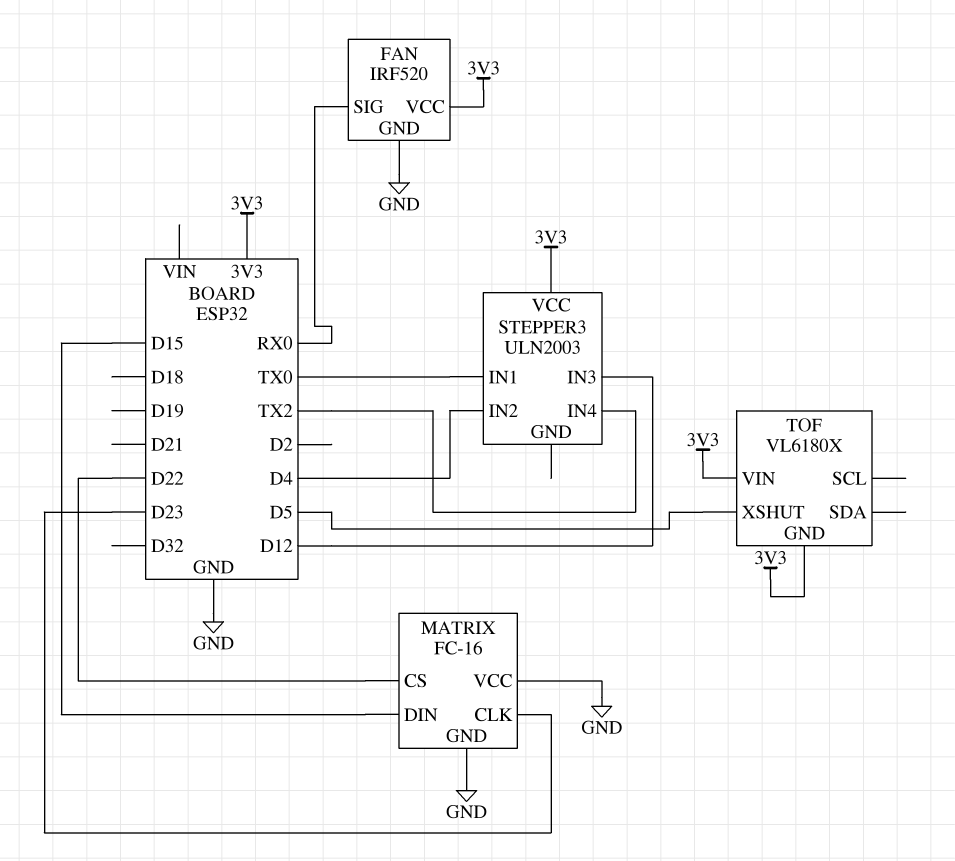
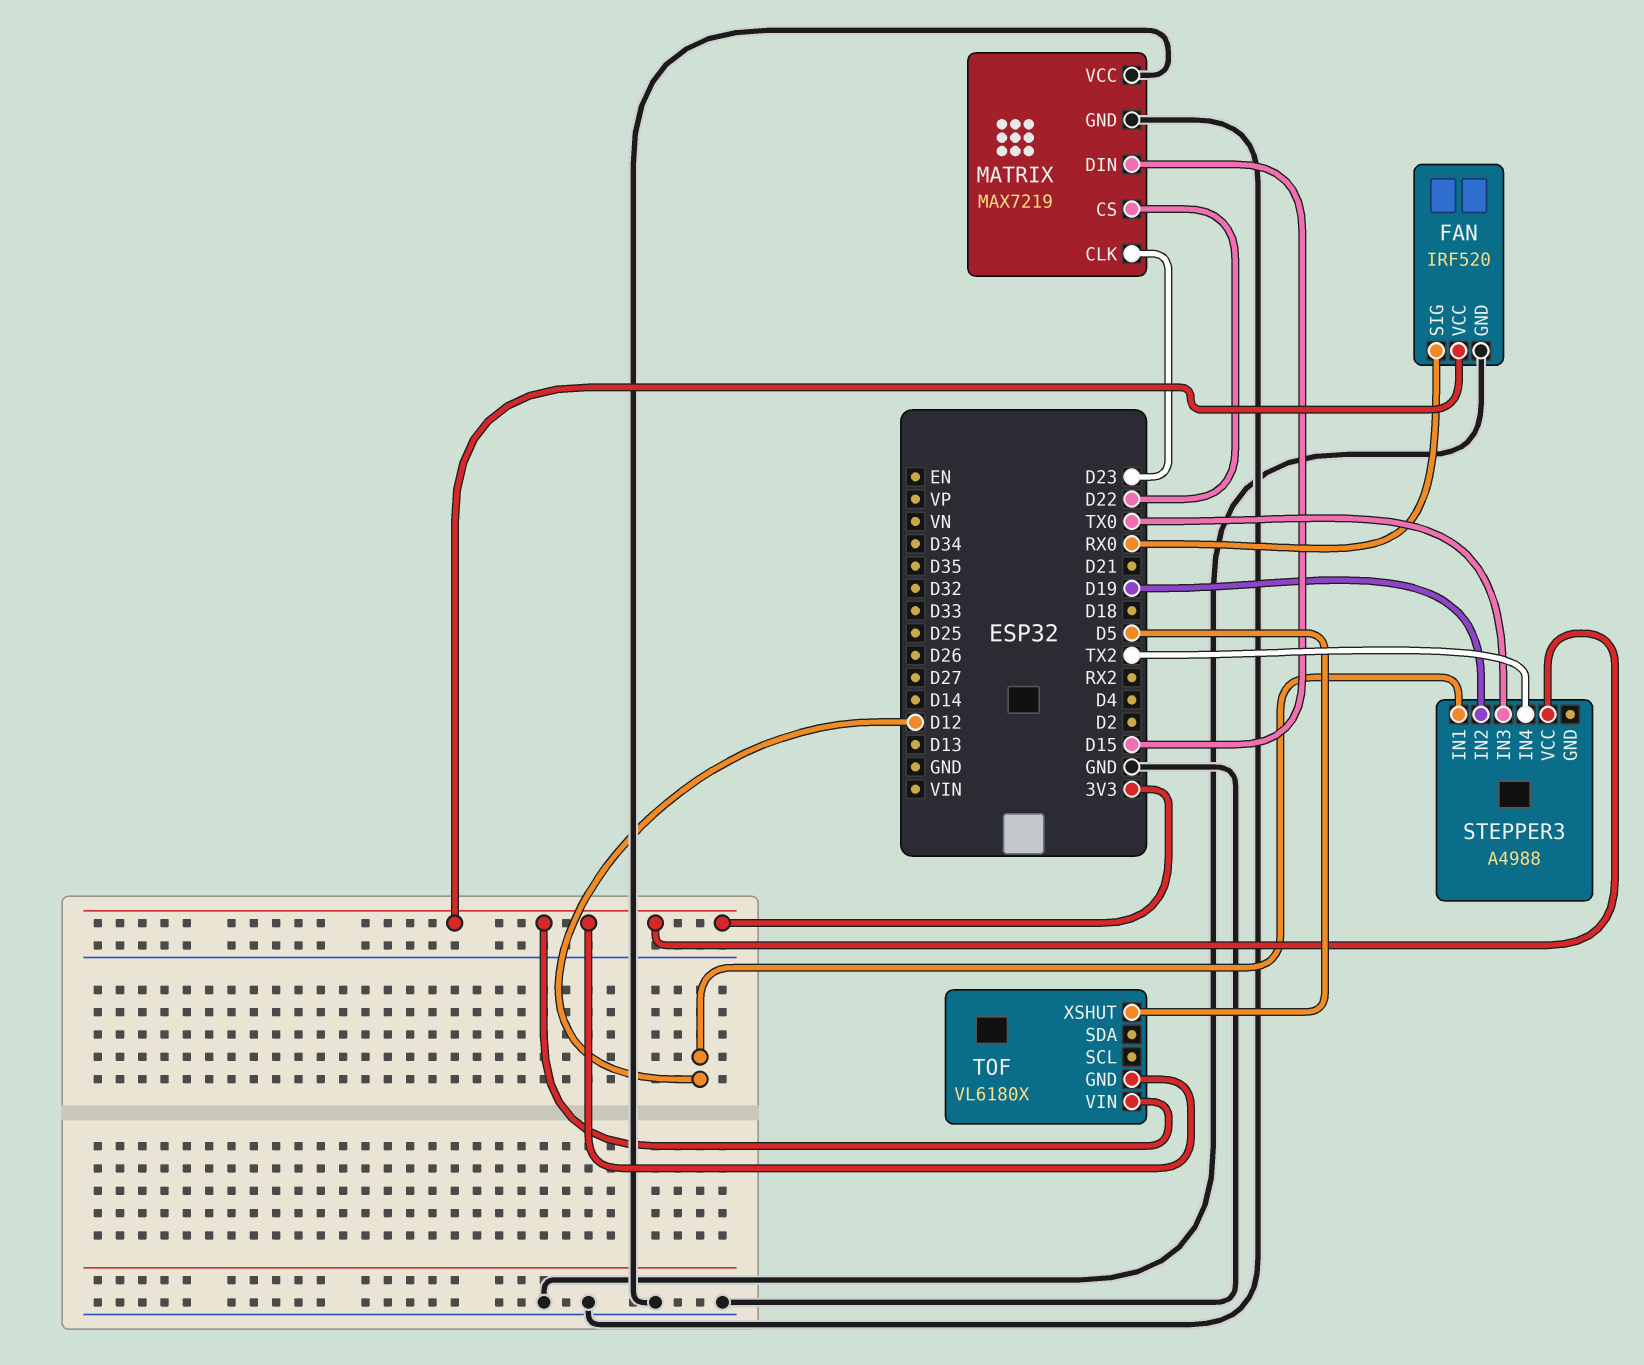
MATRIX: FC-16 -> MAX7219
STEPPER3: ULN2003 -> A4988
STEPPER3 pin IN1: TX0 -> D12
STEPPER3 pin IN2: D4 -> D19
STEPPER3 pin IN3: D12 -> TX0

